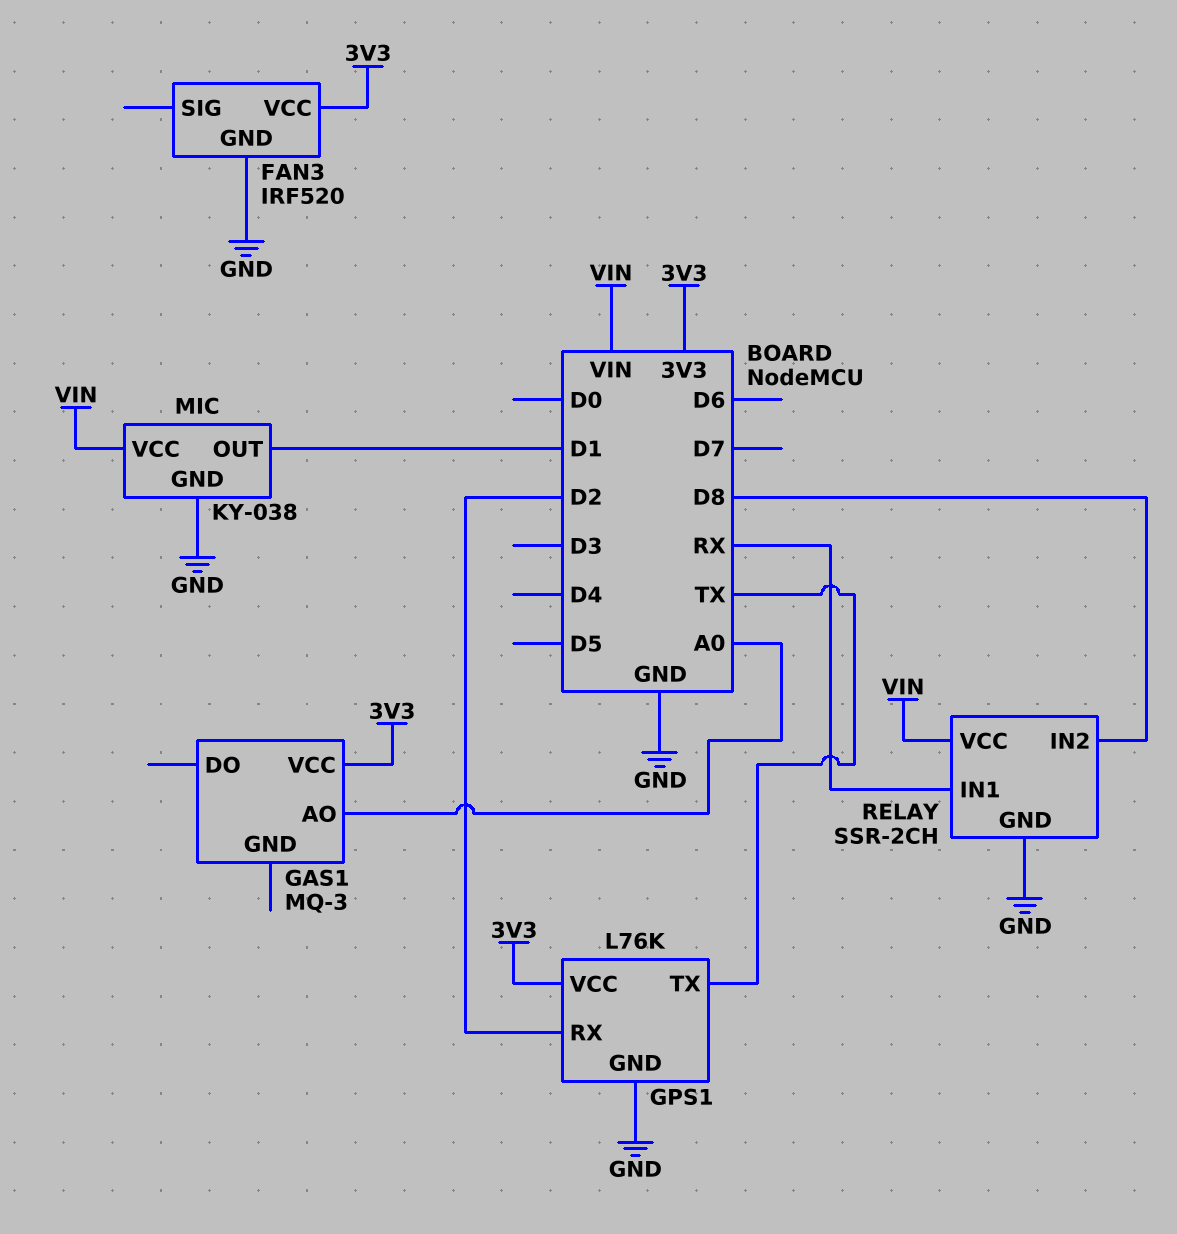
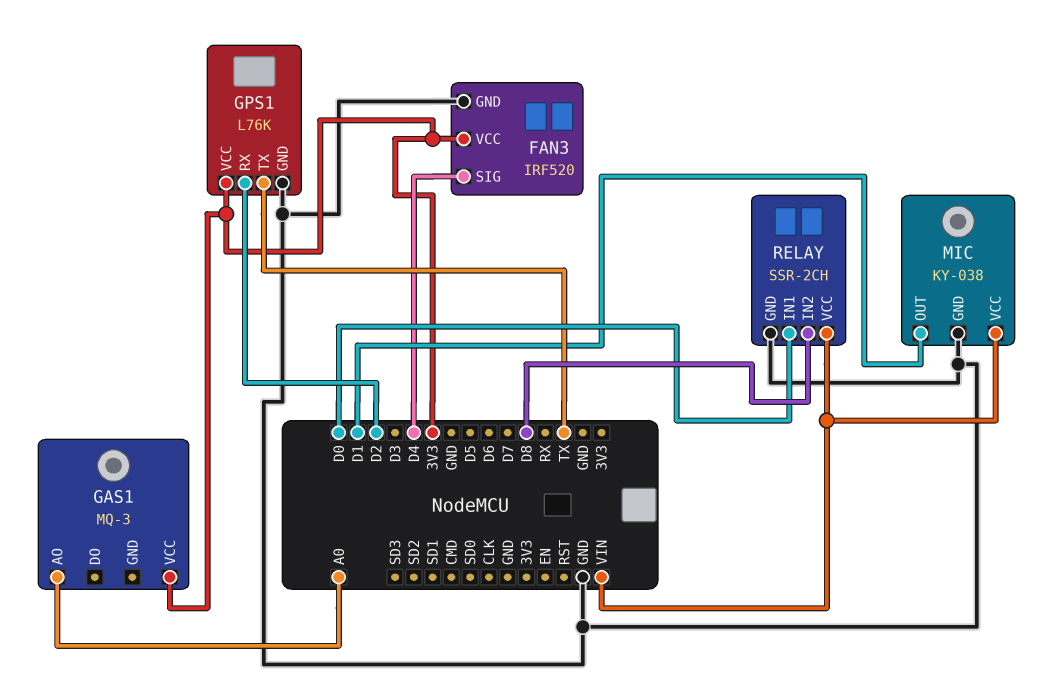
FAN3 pin SIG: none -> D4
RELAY pin IN1: RX -> D0

